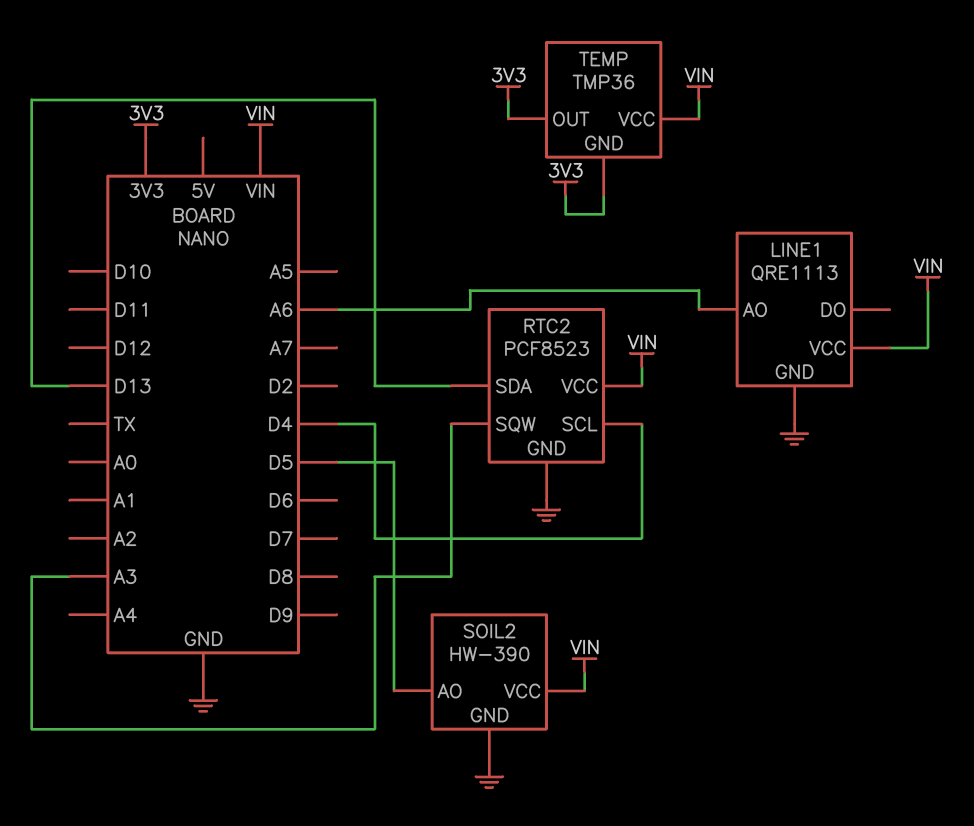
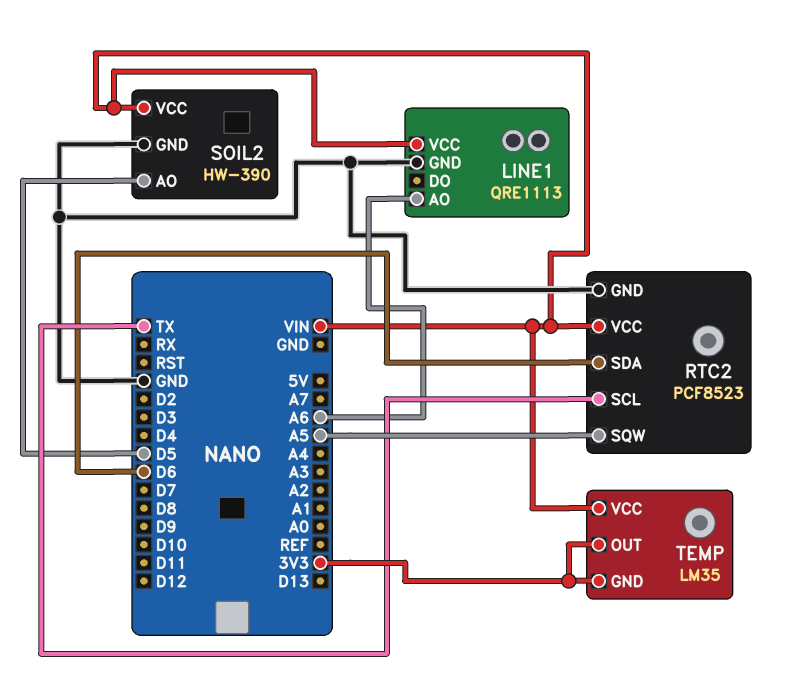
RTC2 pin SCL: D4 -> TX
RTC2 pin SDA: D13 -> D6
RTC2 pin SQW: A3 -> A5
TEMP: TMP36 -> LM35

